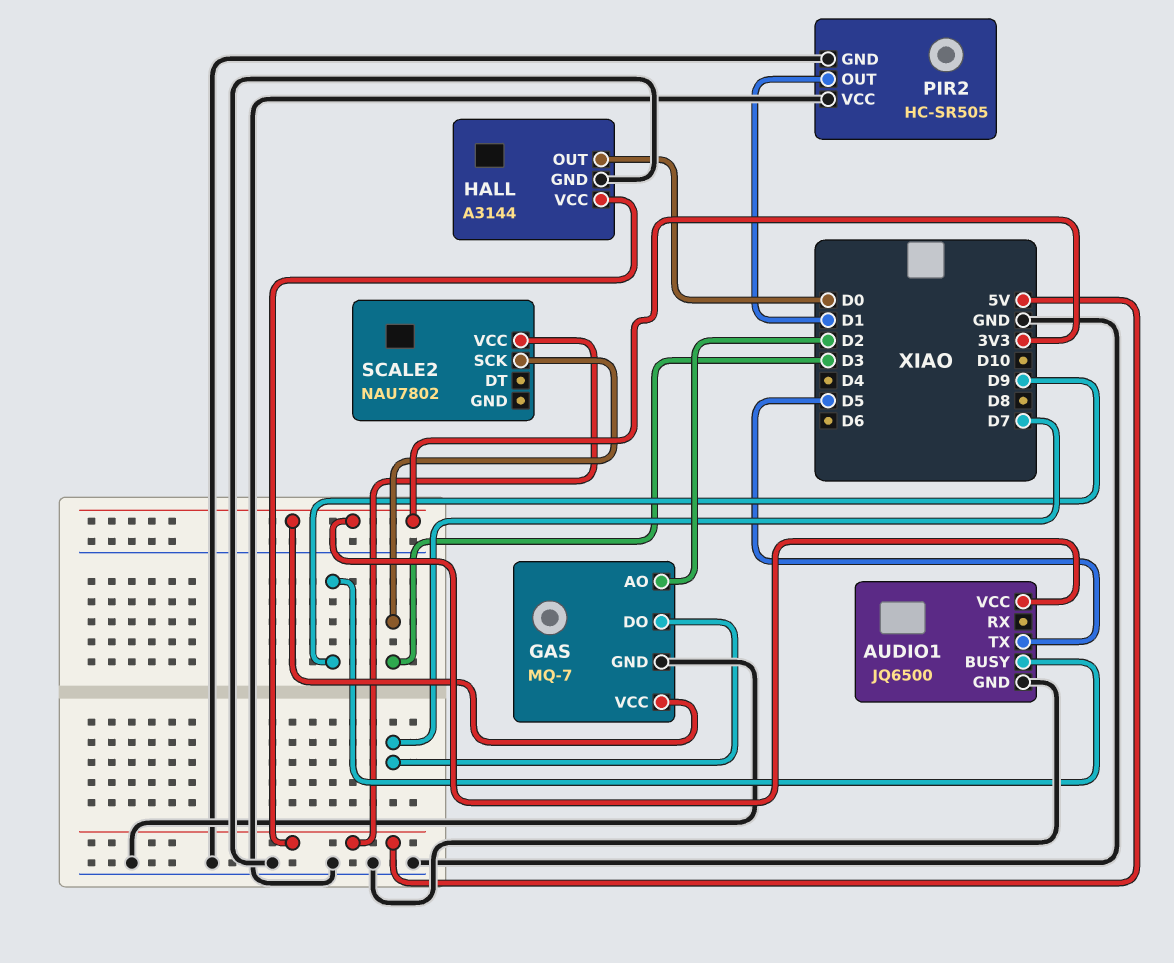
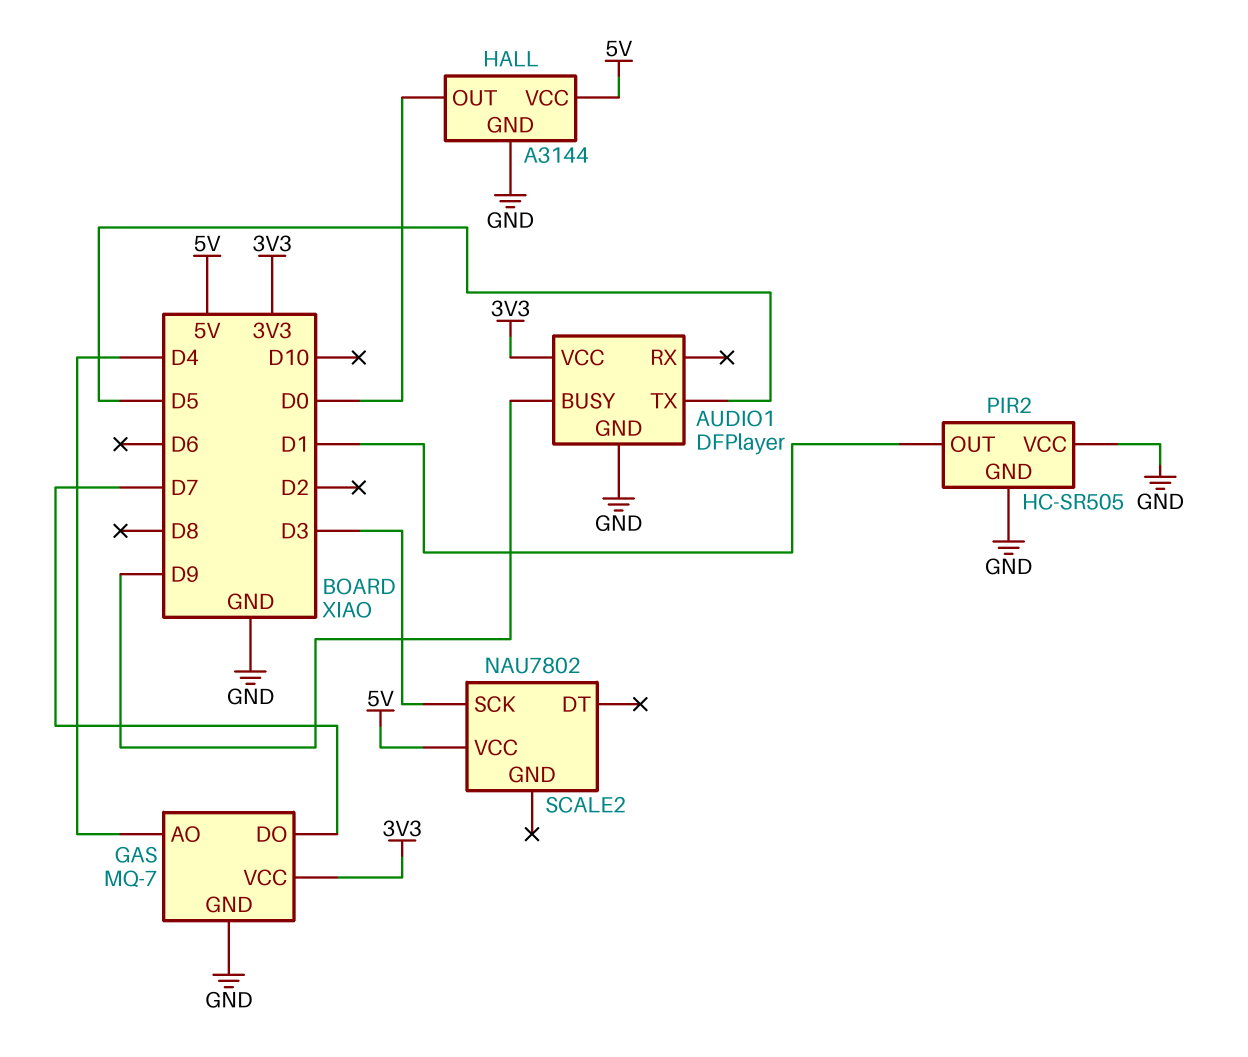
AUDIO1: JQ6500 -> DFPlayer
GAS pin AO: D2 -> D4

